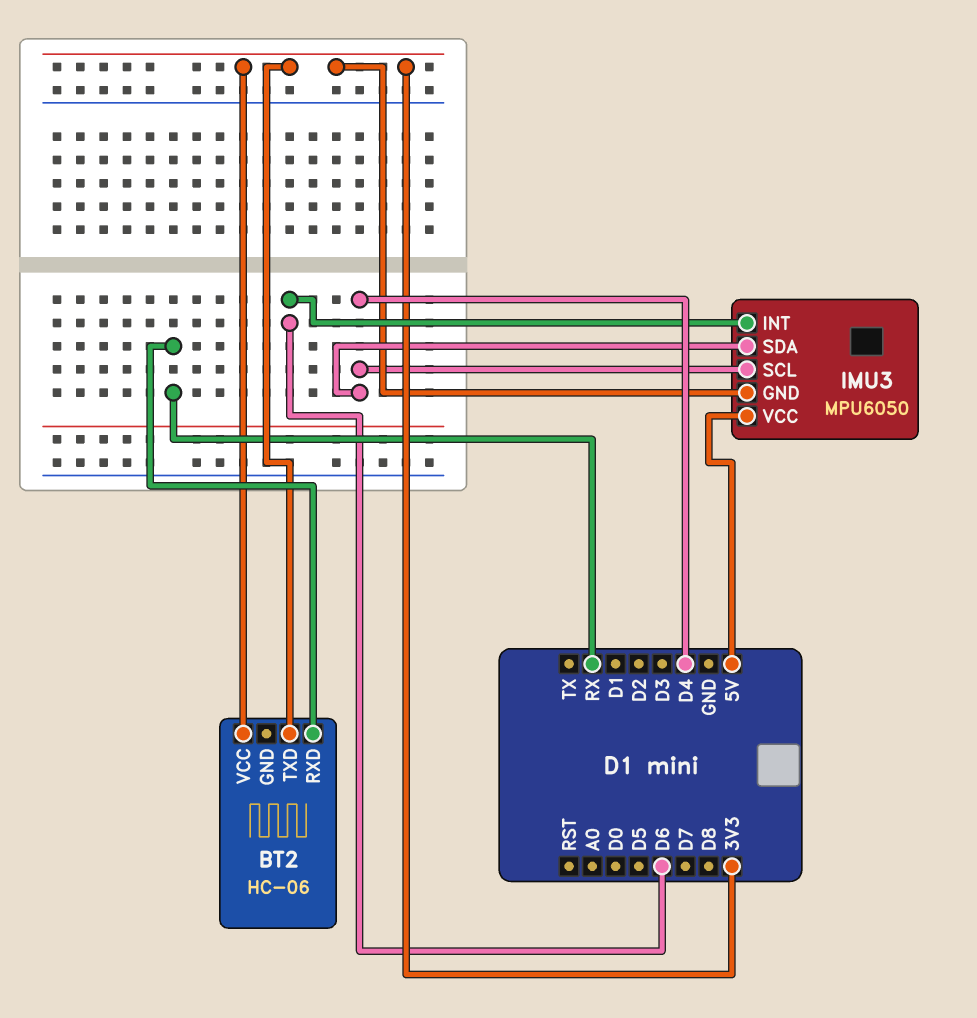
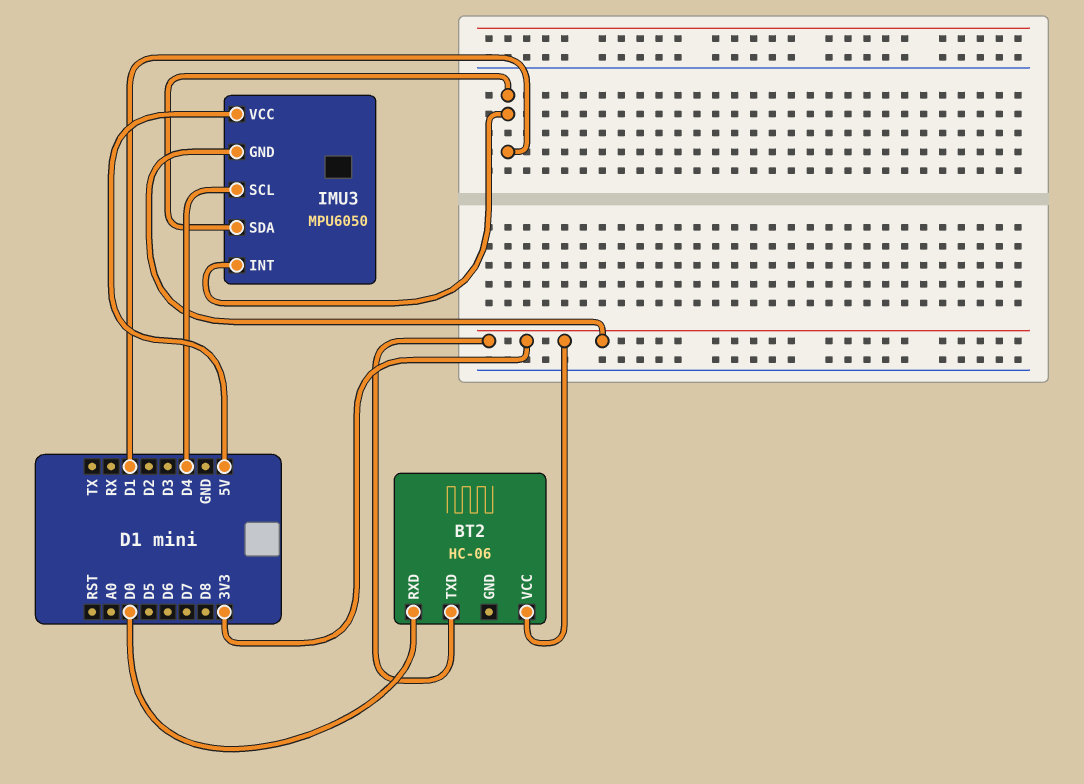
BT2 pin RXD: RX -> D0
IMU3 pin INT: D6 -> D1
IMU3 pin SDA: D4 -> D1

